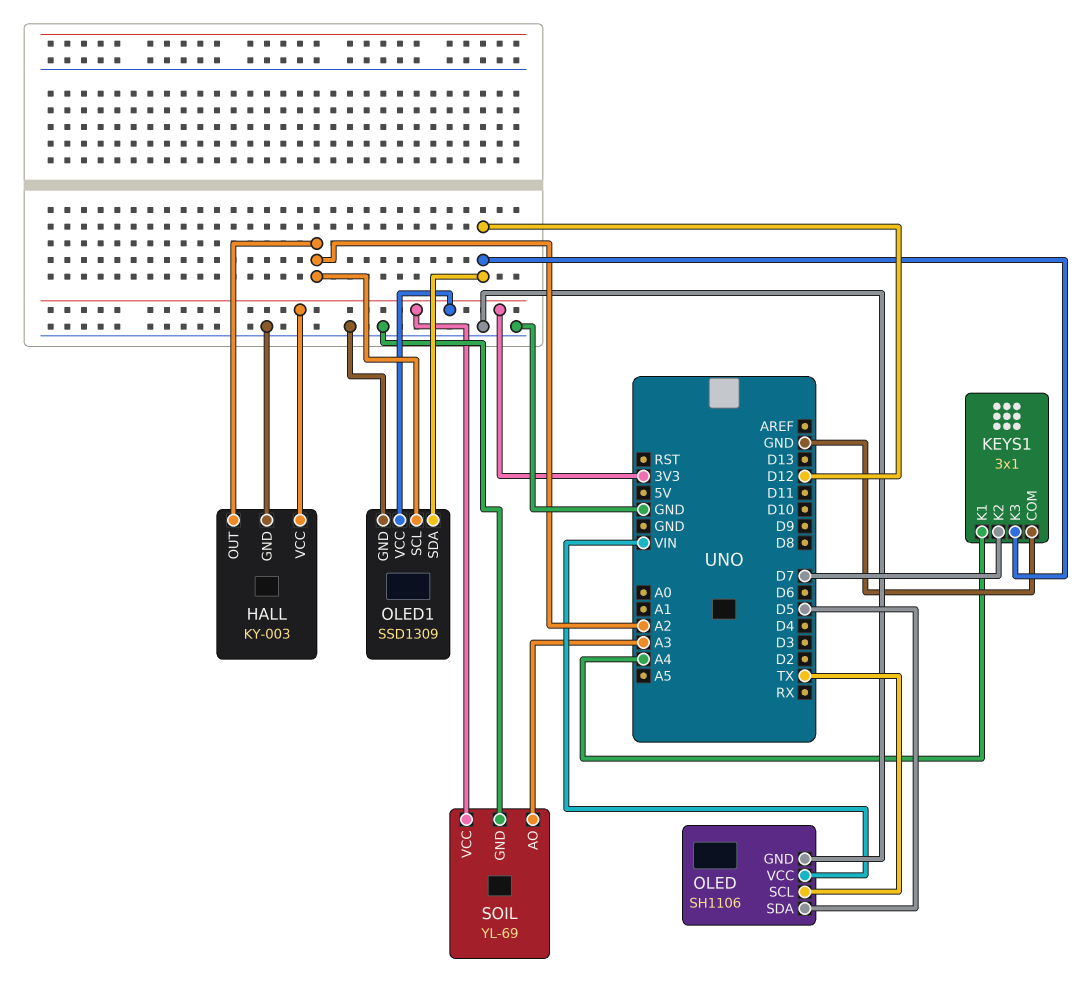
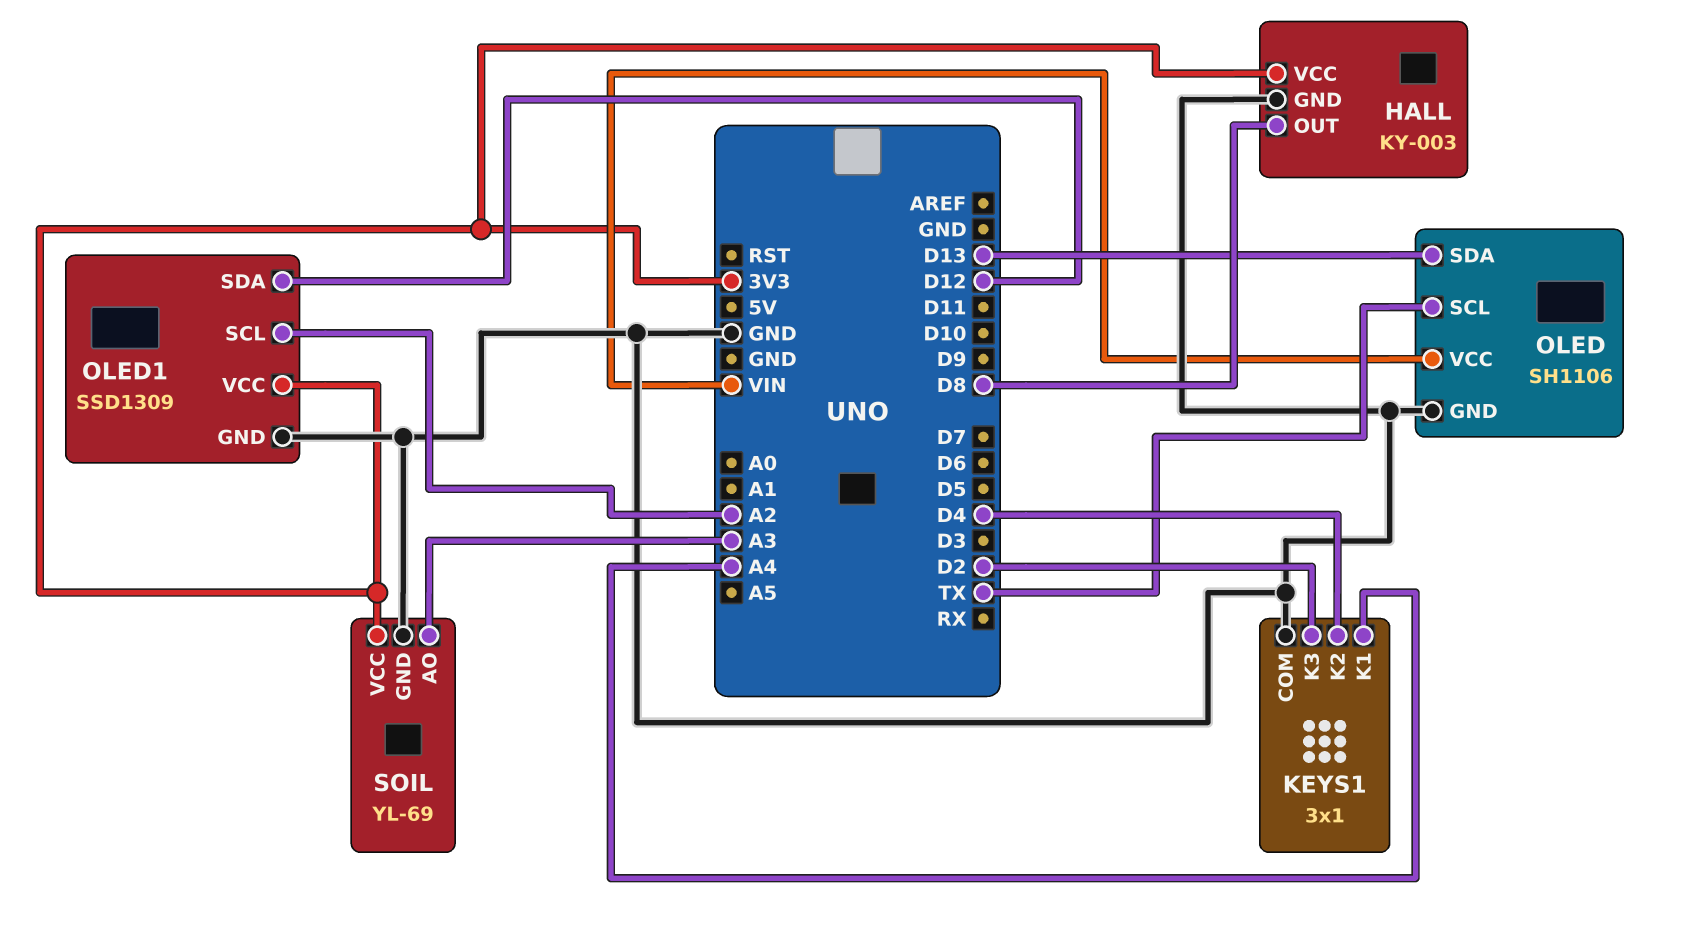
HALL pin OUT: A2 -> D8
KEYS1 pin K2: D7 -> D4
KEYS1 pin K3: D12 -> D2
OLED pin SDA: D5 -> D13

